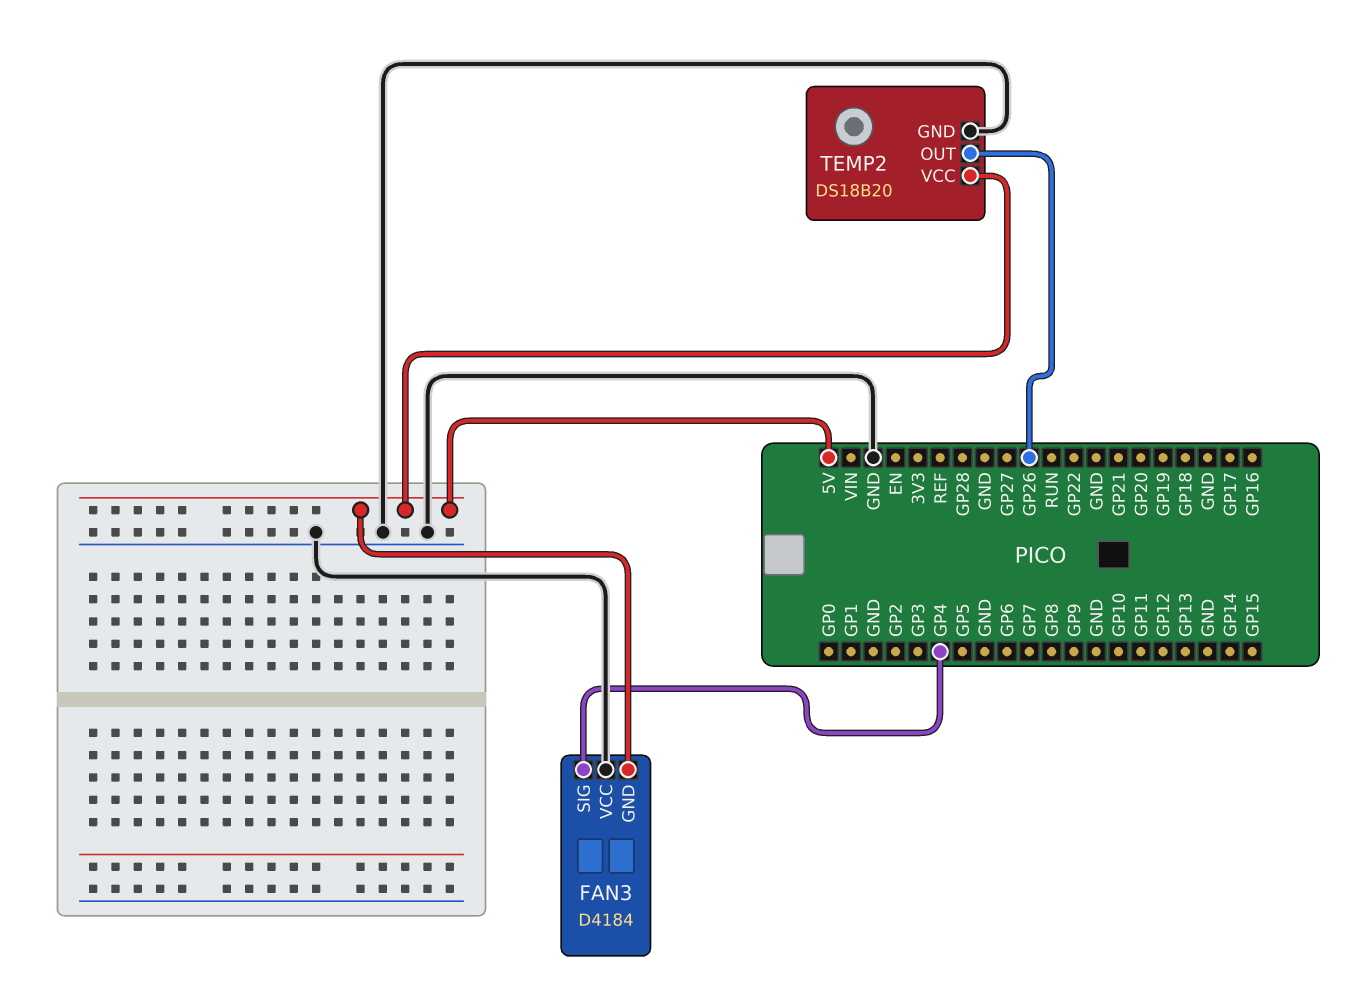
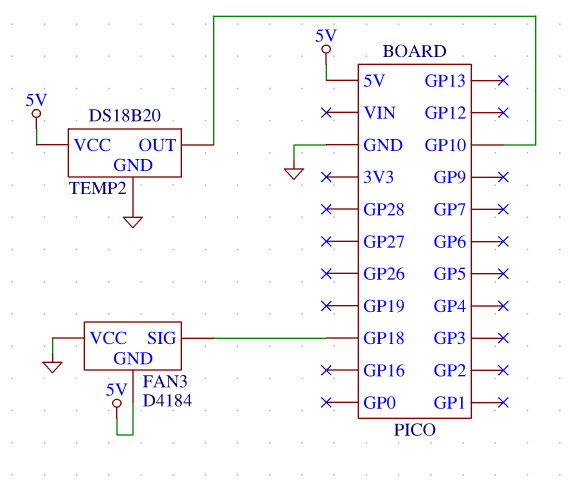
FAN3 pin SIG: GP4 -> GP18
TEMP2 pin OUT: GP26 -> GP10

